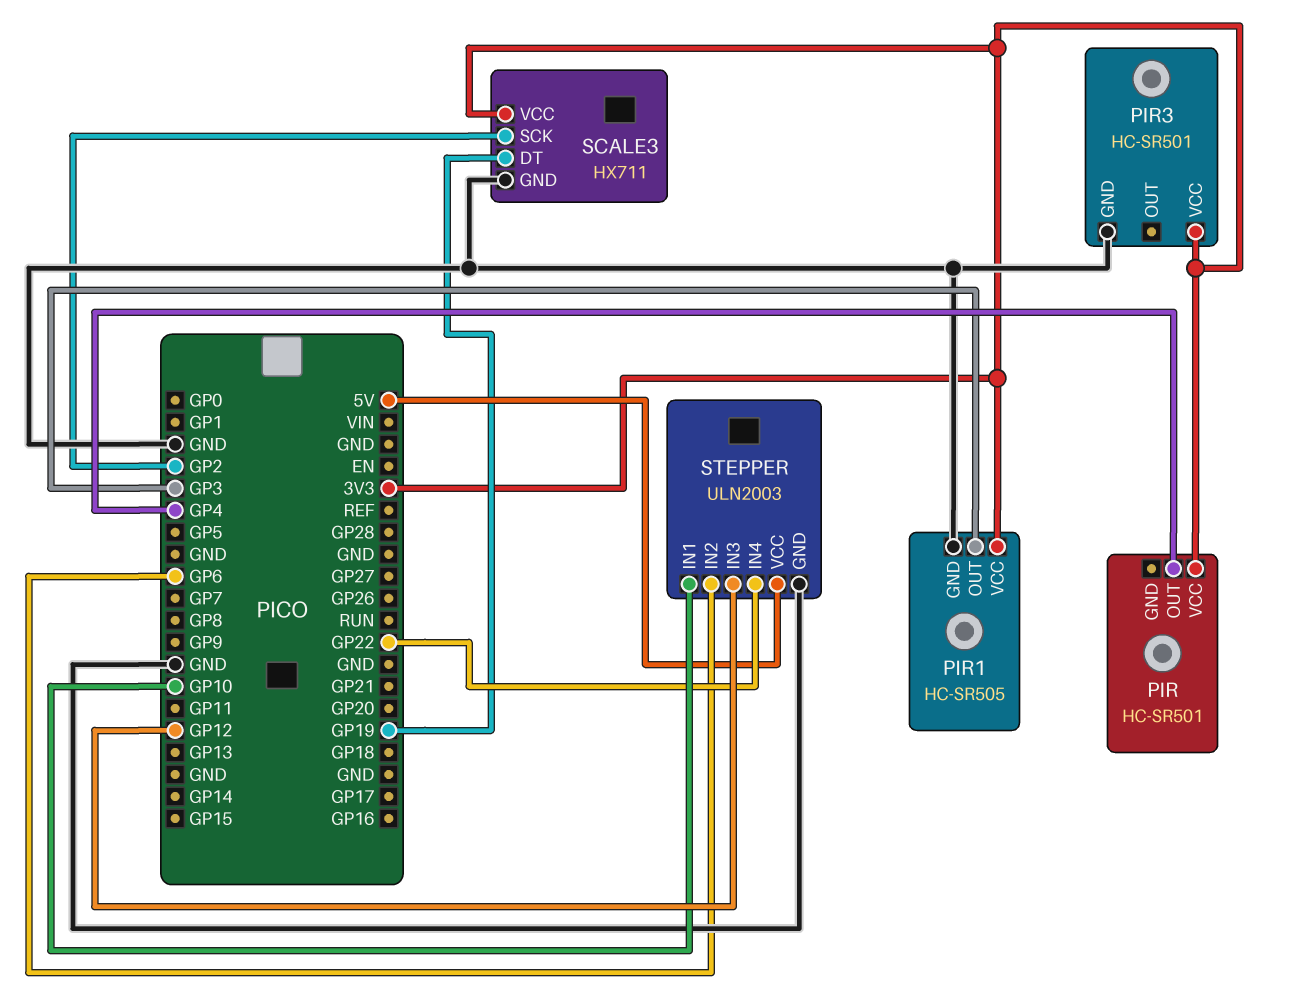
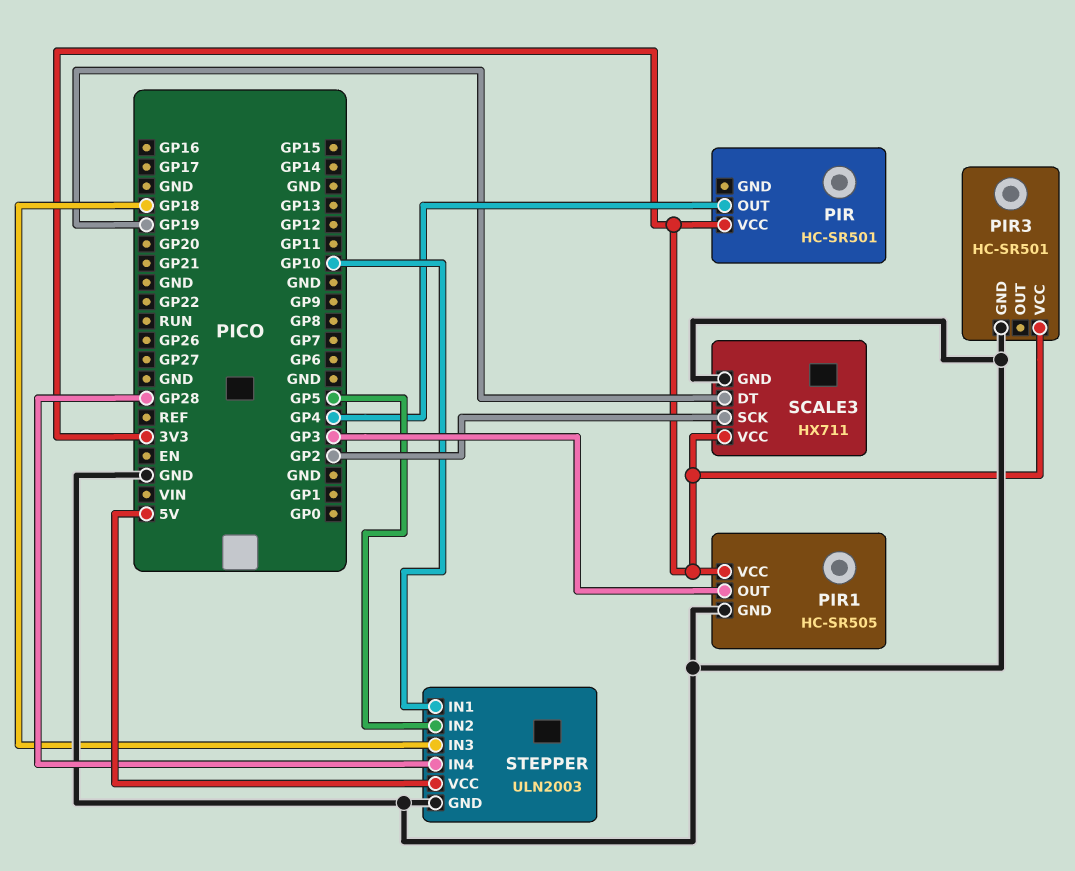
STEPPER pin IN2: GP6 -> GP5
STEPPER pin IN3: GP12 -> GP18
STEPPER pin IN4: GP22 -> GP28

